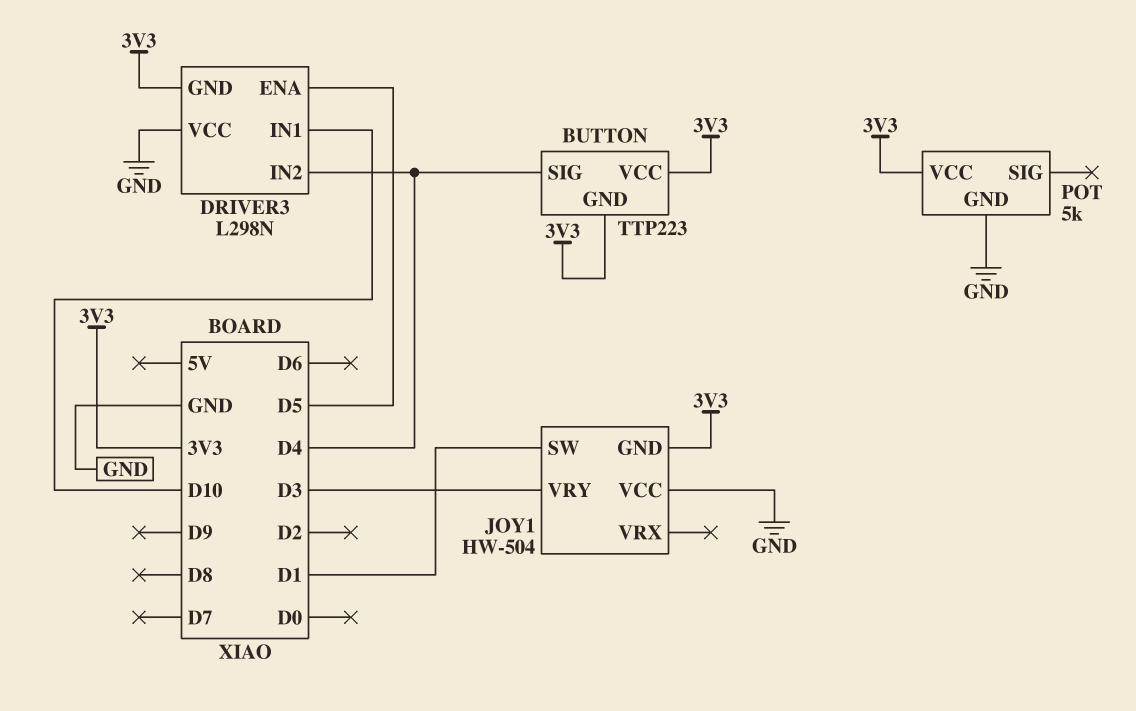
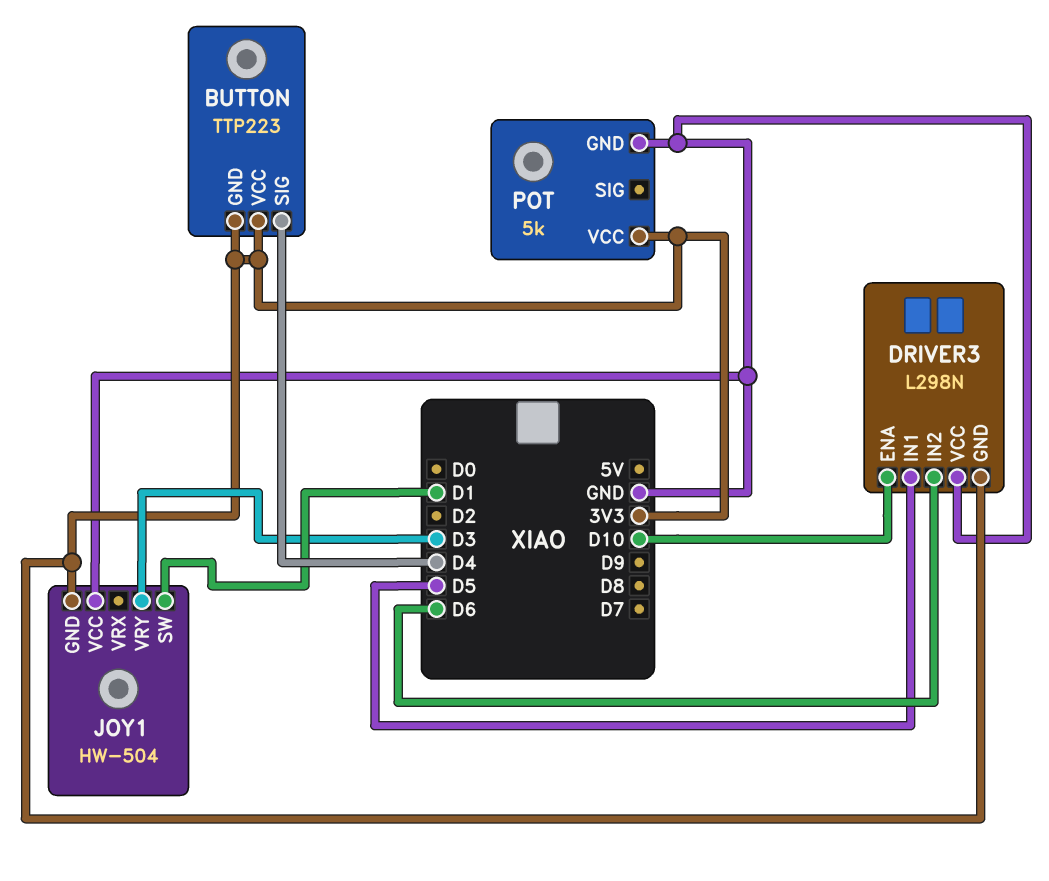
DRIVER3 pin ENA: D5 -> D10
DRIVER3 pin IN1: D10 -> D5
DRIVER3 pin IN2: D4 -> D6

